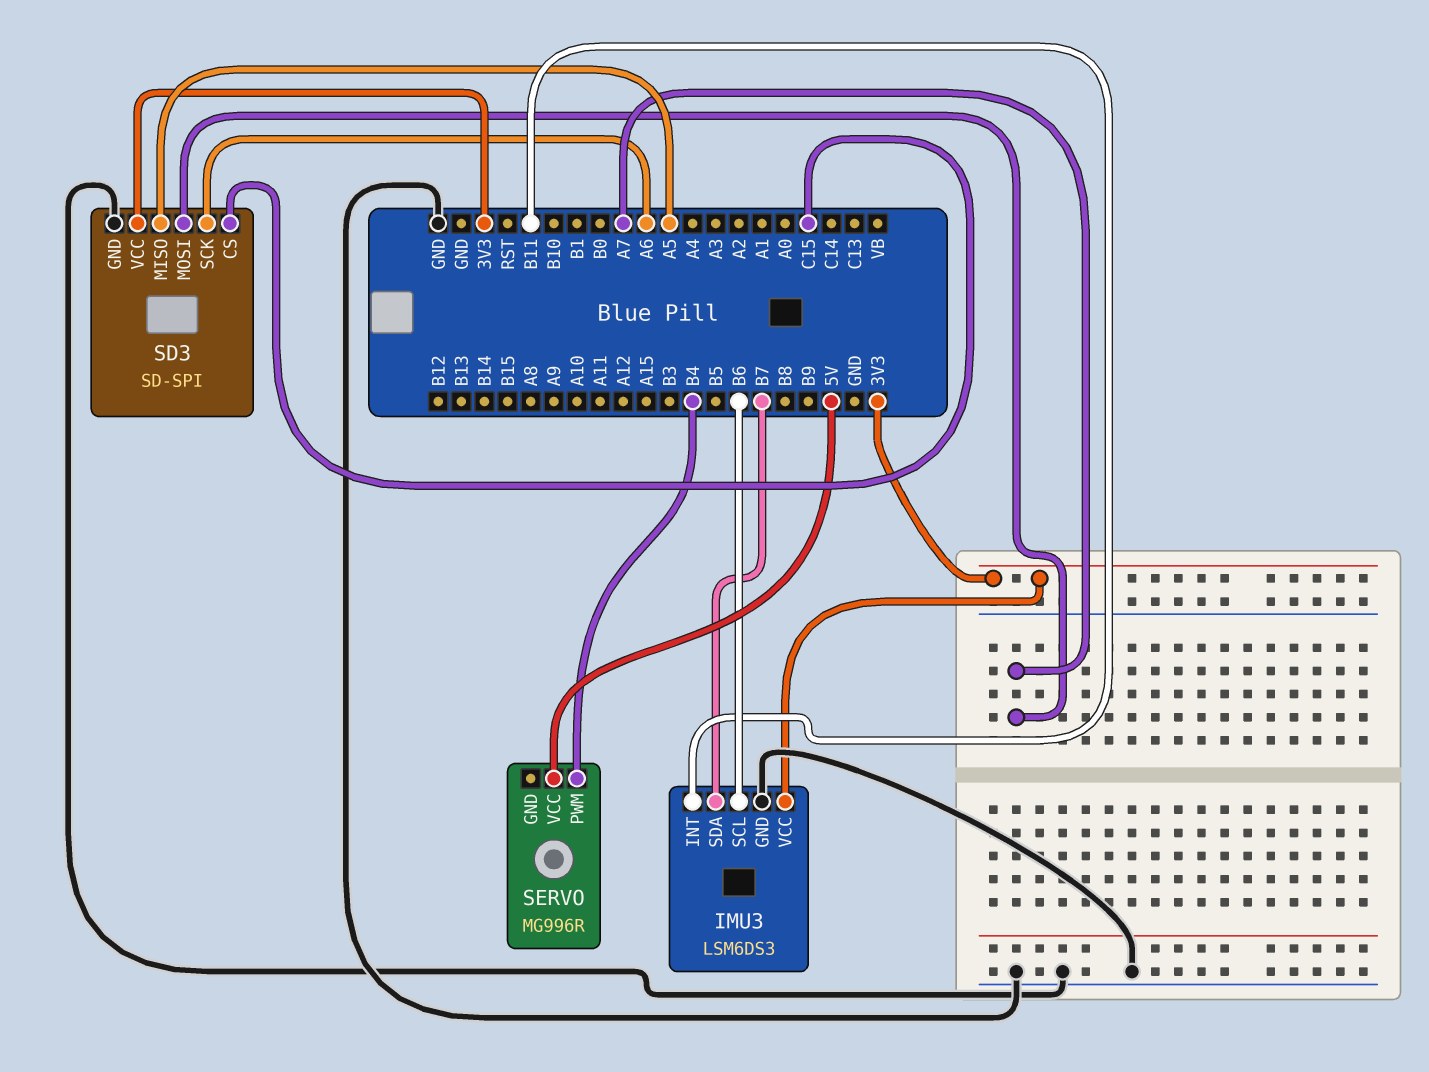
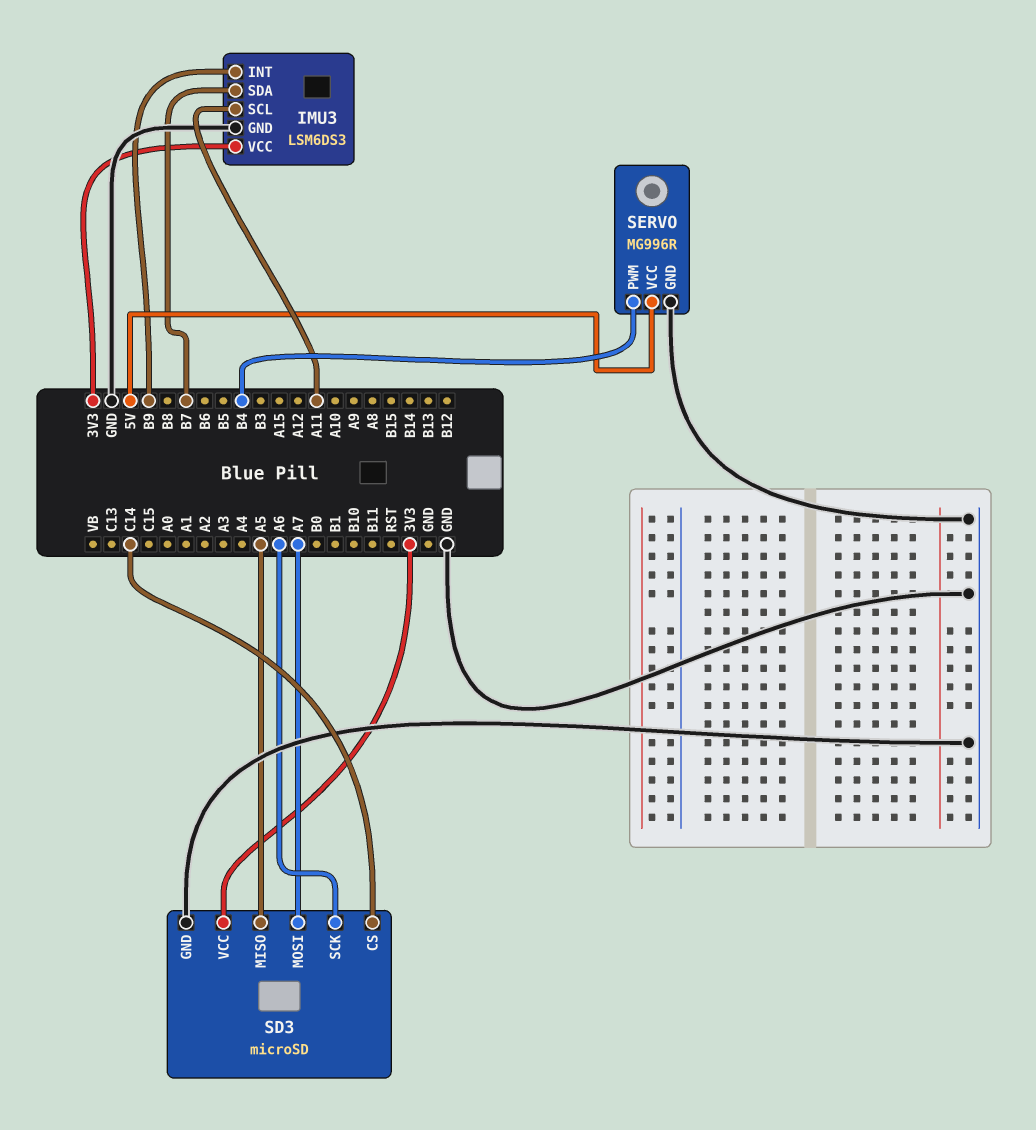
IMU3 pin INT: B11 -> B9
IMU3 pin SCL: B6 -> A11
SD3: SD-SPI -> microSD
SD3 pin CS: C15 -> C14
SERVO pin GND: none -> GND

